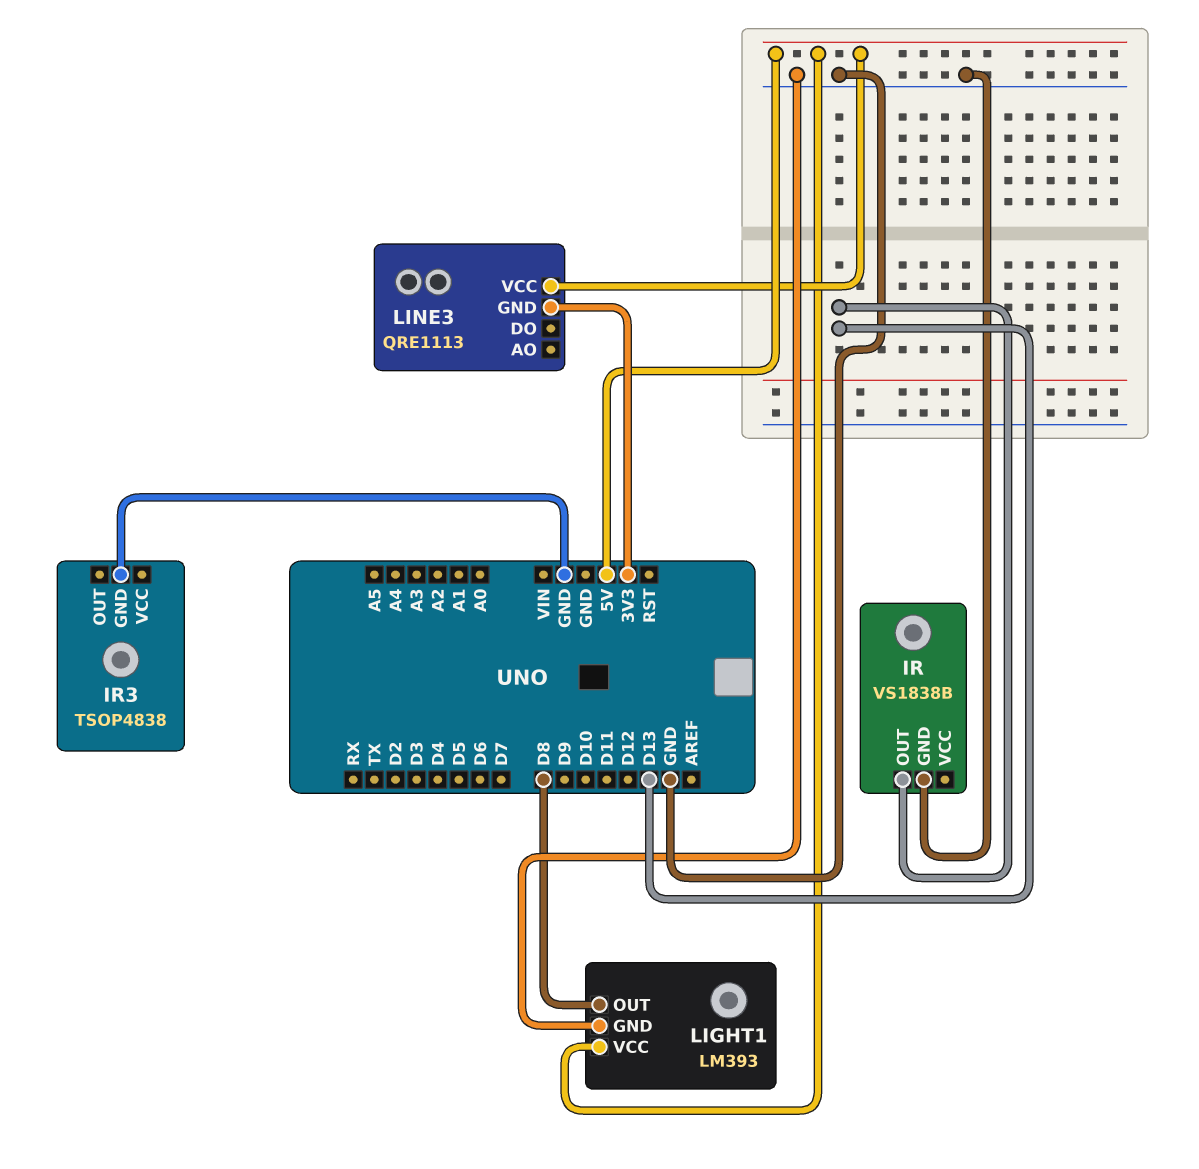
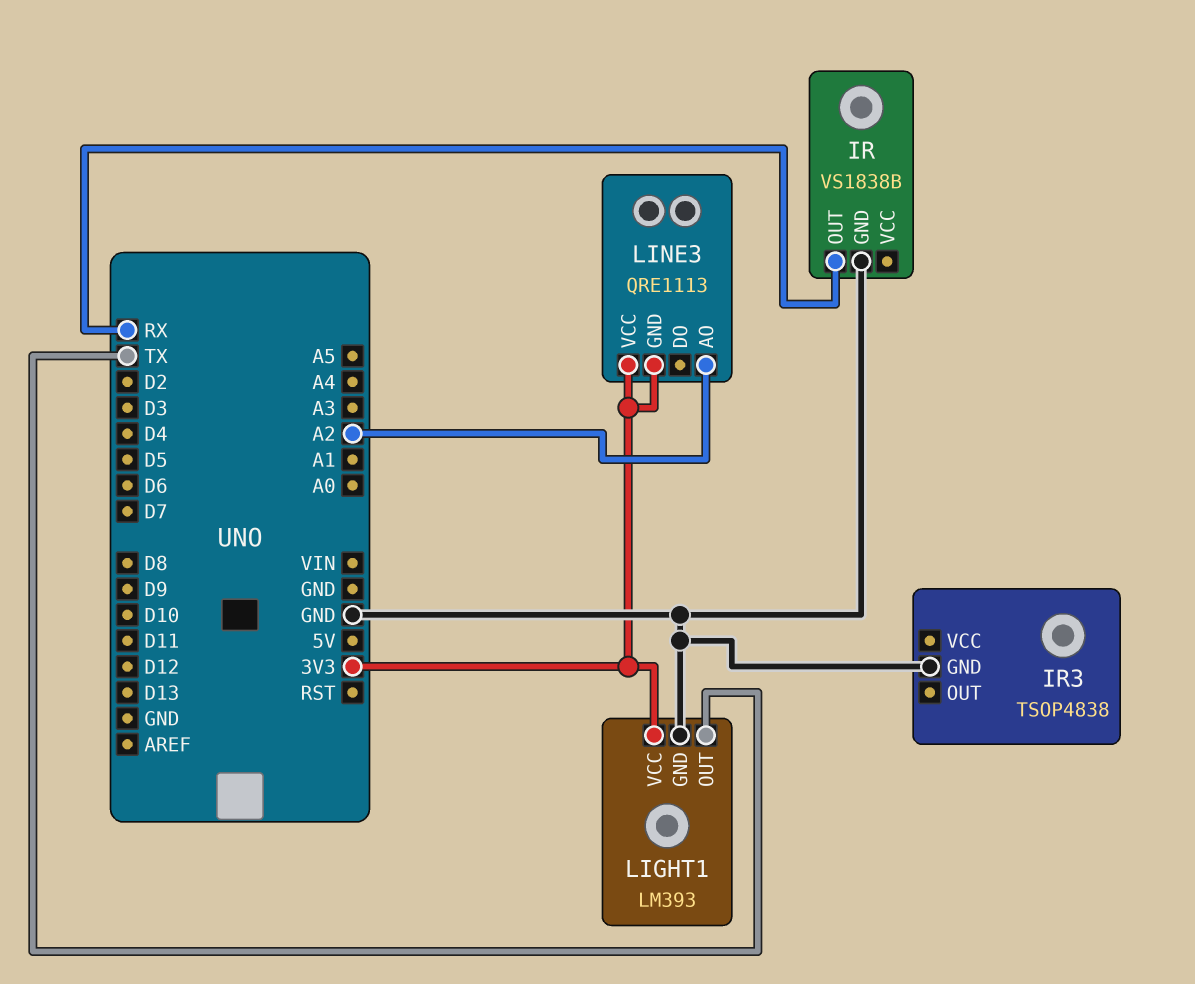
IR pin OUT: D13 -> RX
LIGHT1 pin OUT: D8 -> TX
LIGHT1 pin VCC: 5V -> 3V3
LINE3 pin AO: none -> A2
LINE3 pin VCC: 5V -> 3V3

